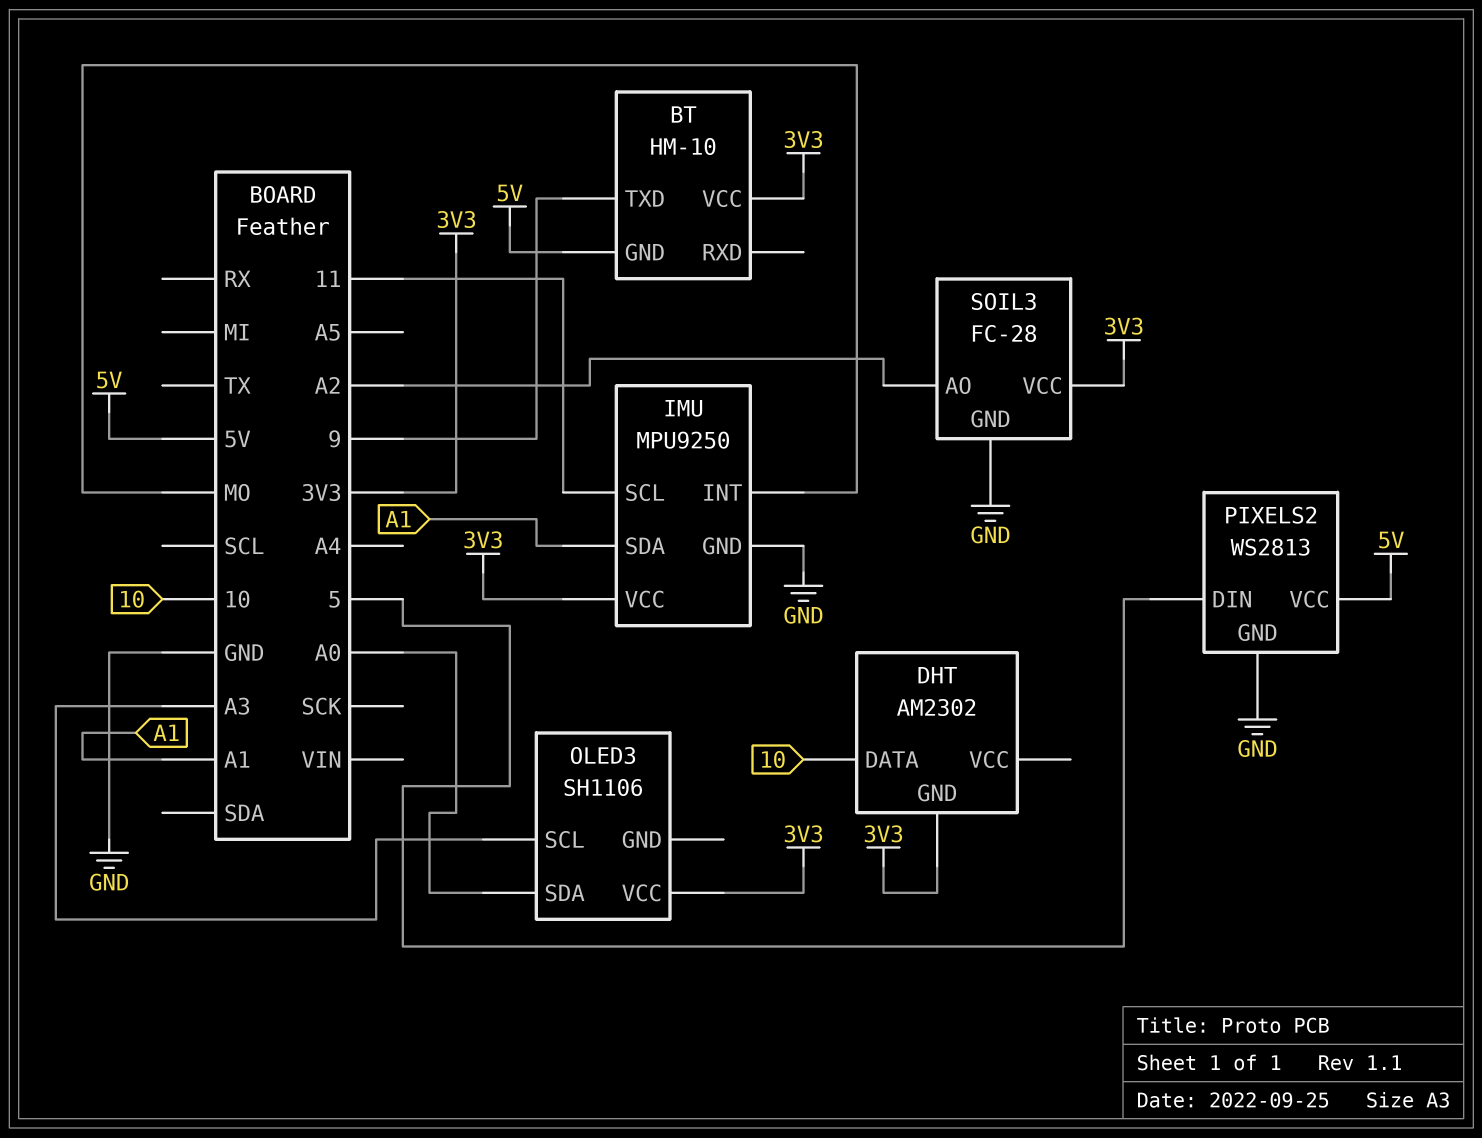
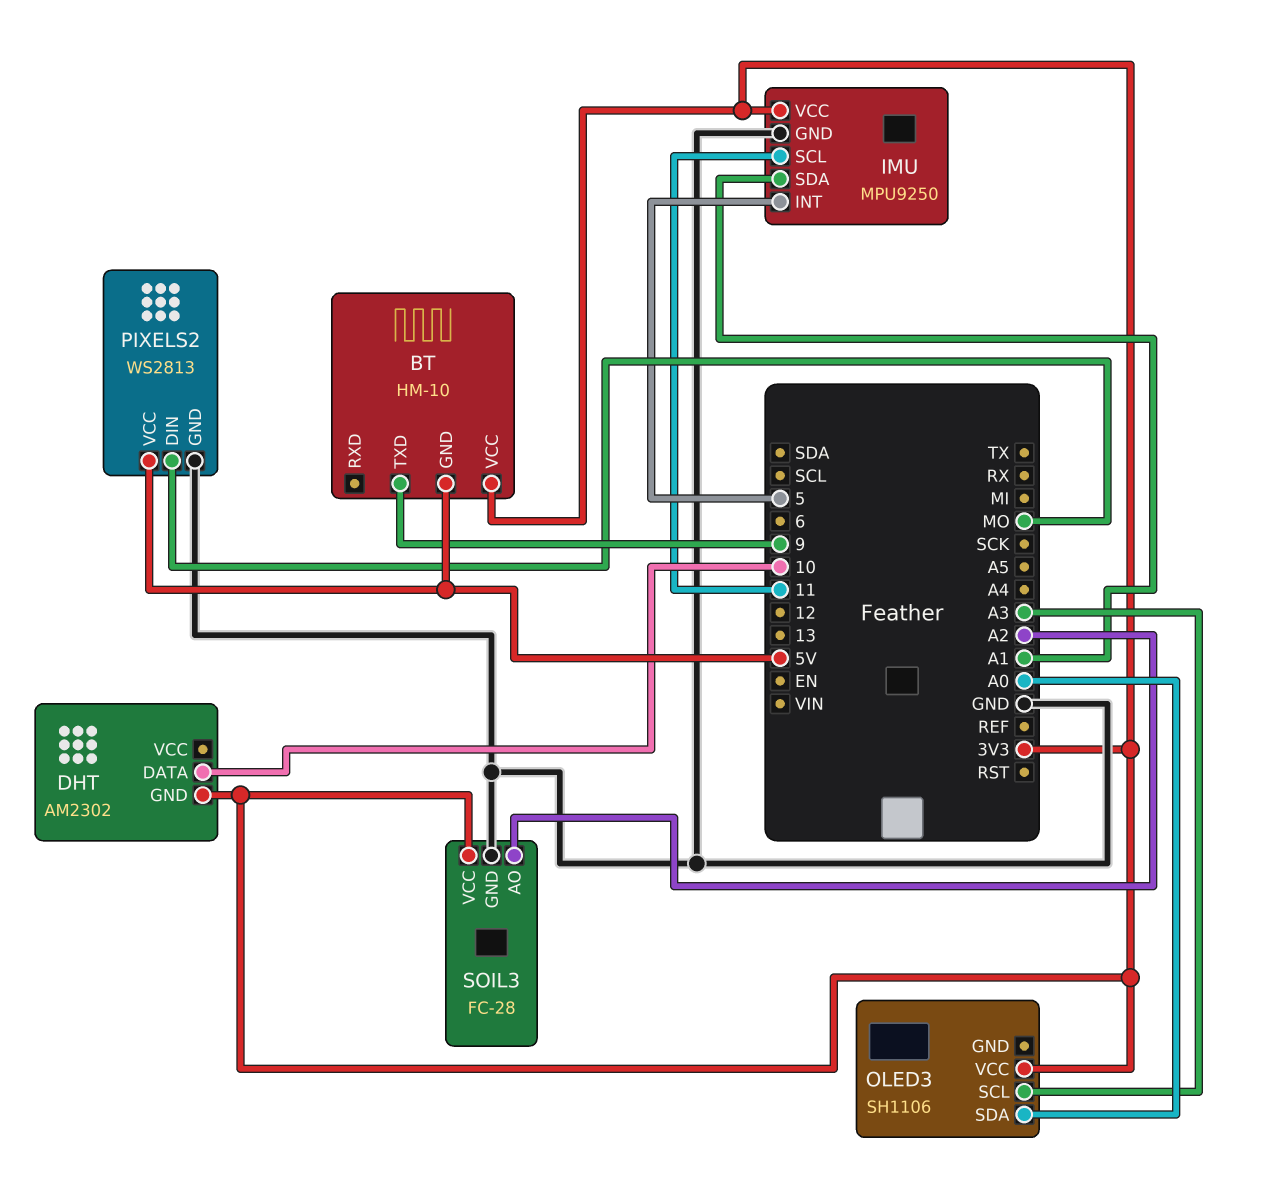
IMU pin INT: MO -> 5
PIXELS2 pin DIN: 5 -> MO

